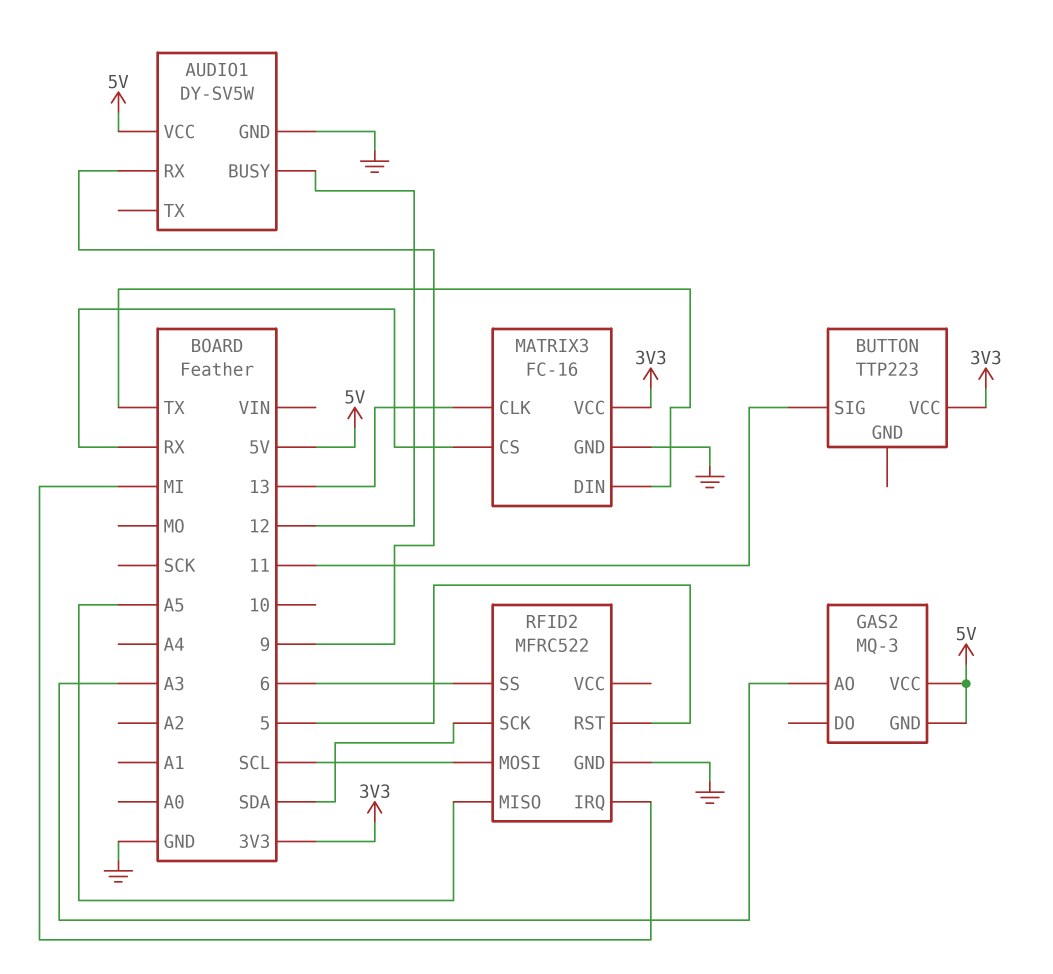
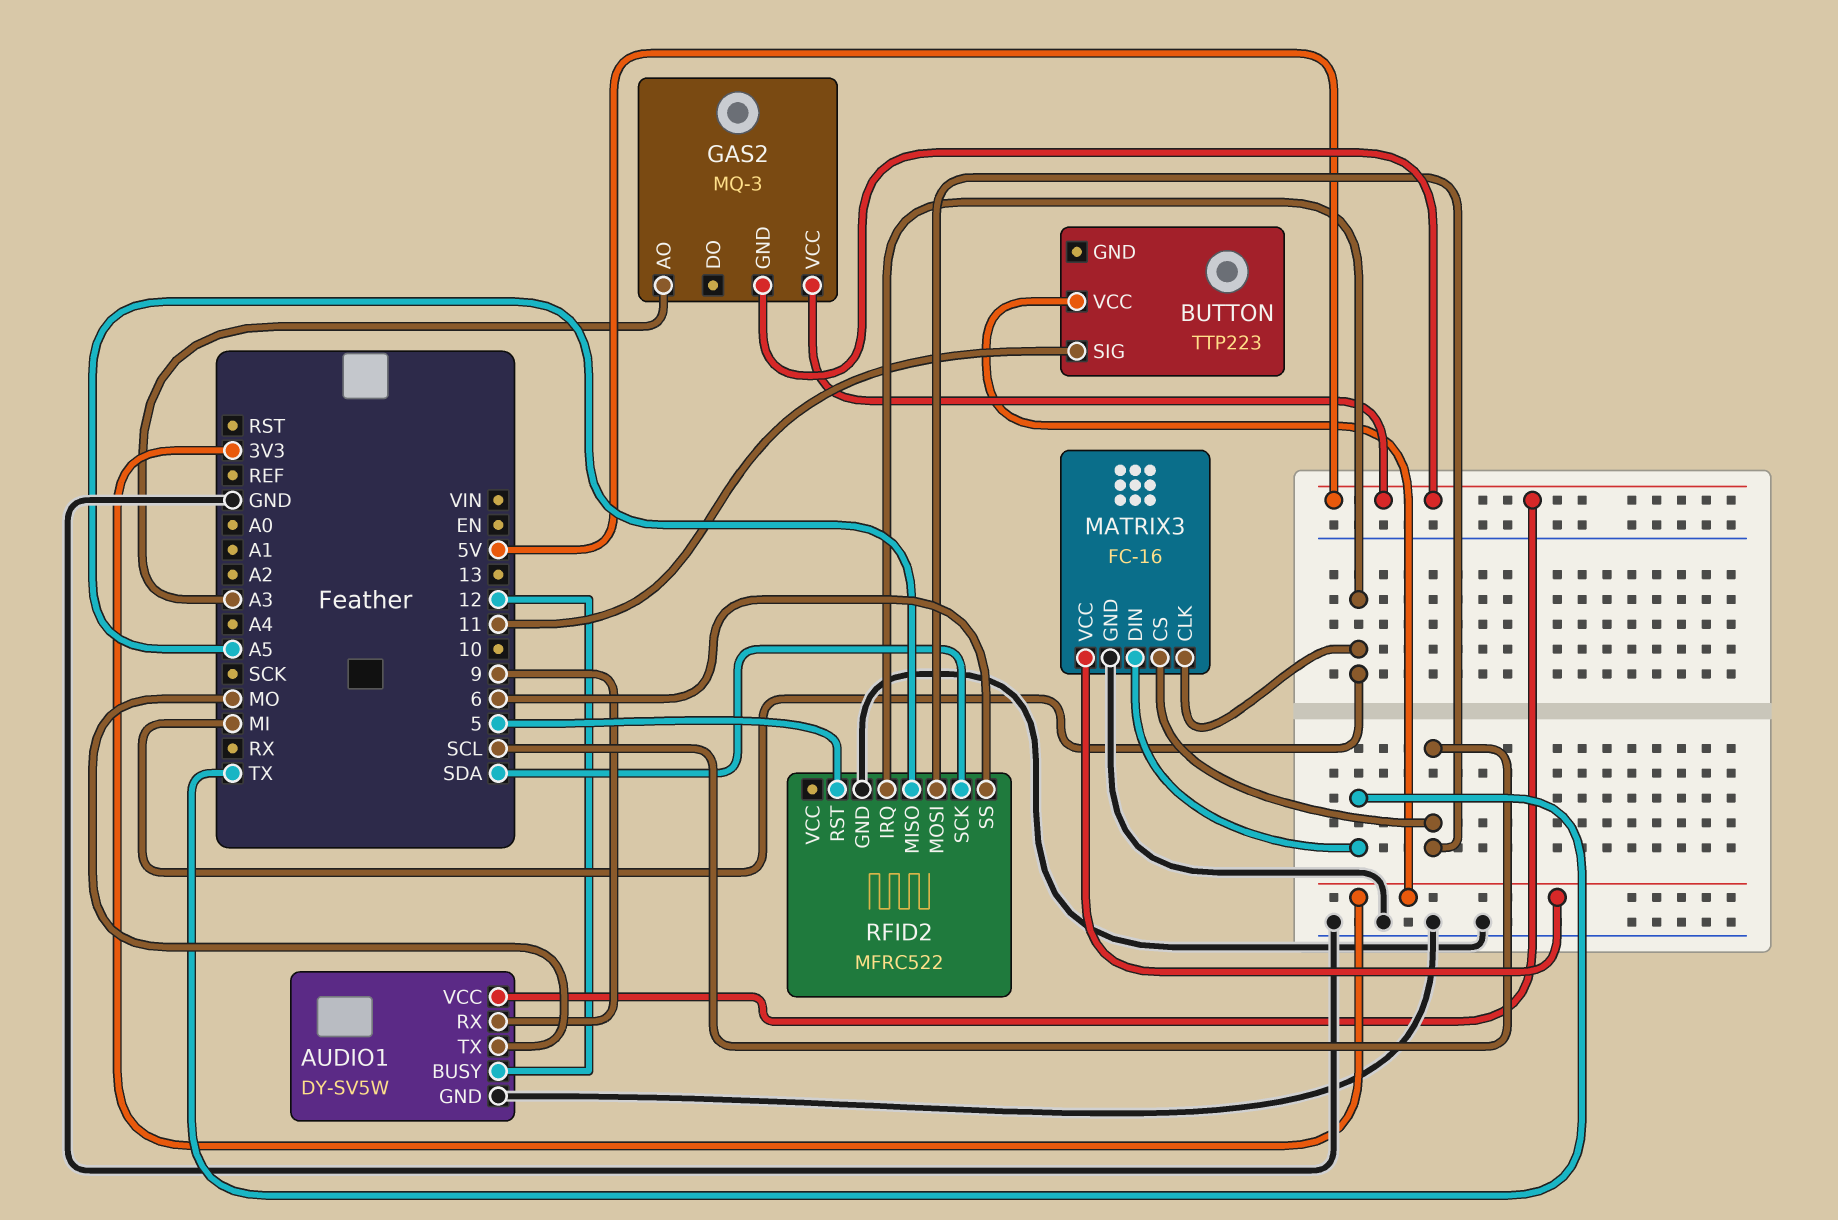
AUDIO1 pin TX: none -> MO
MATRIX3 pin CLK: 13 -> MI
MATRIX3 pin CS: RX -> SCL

